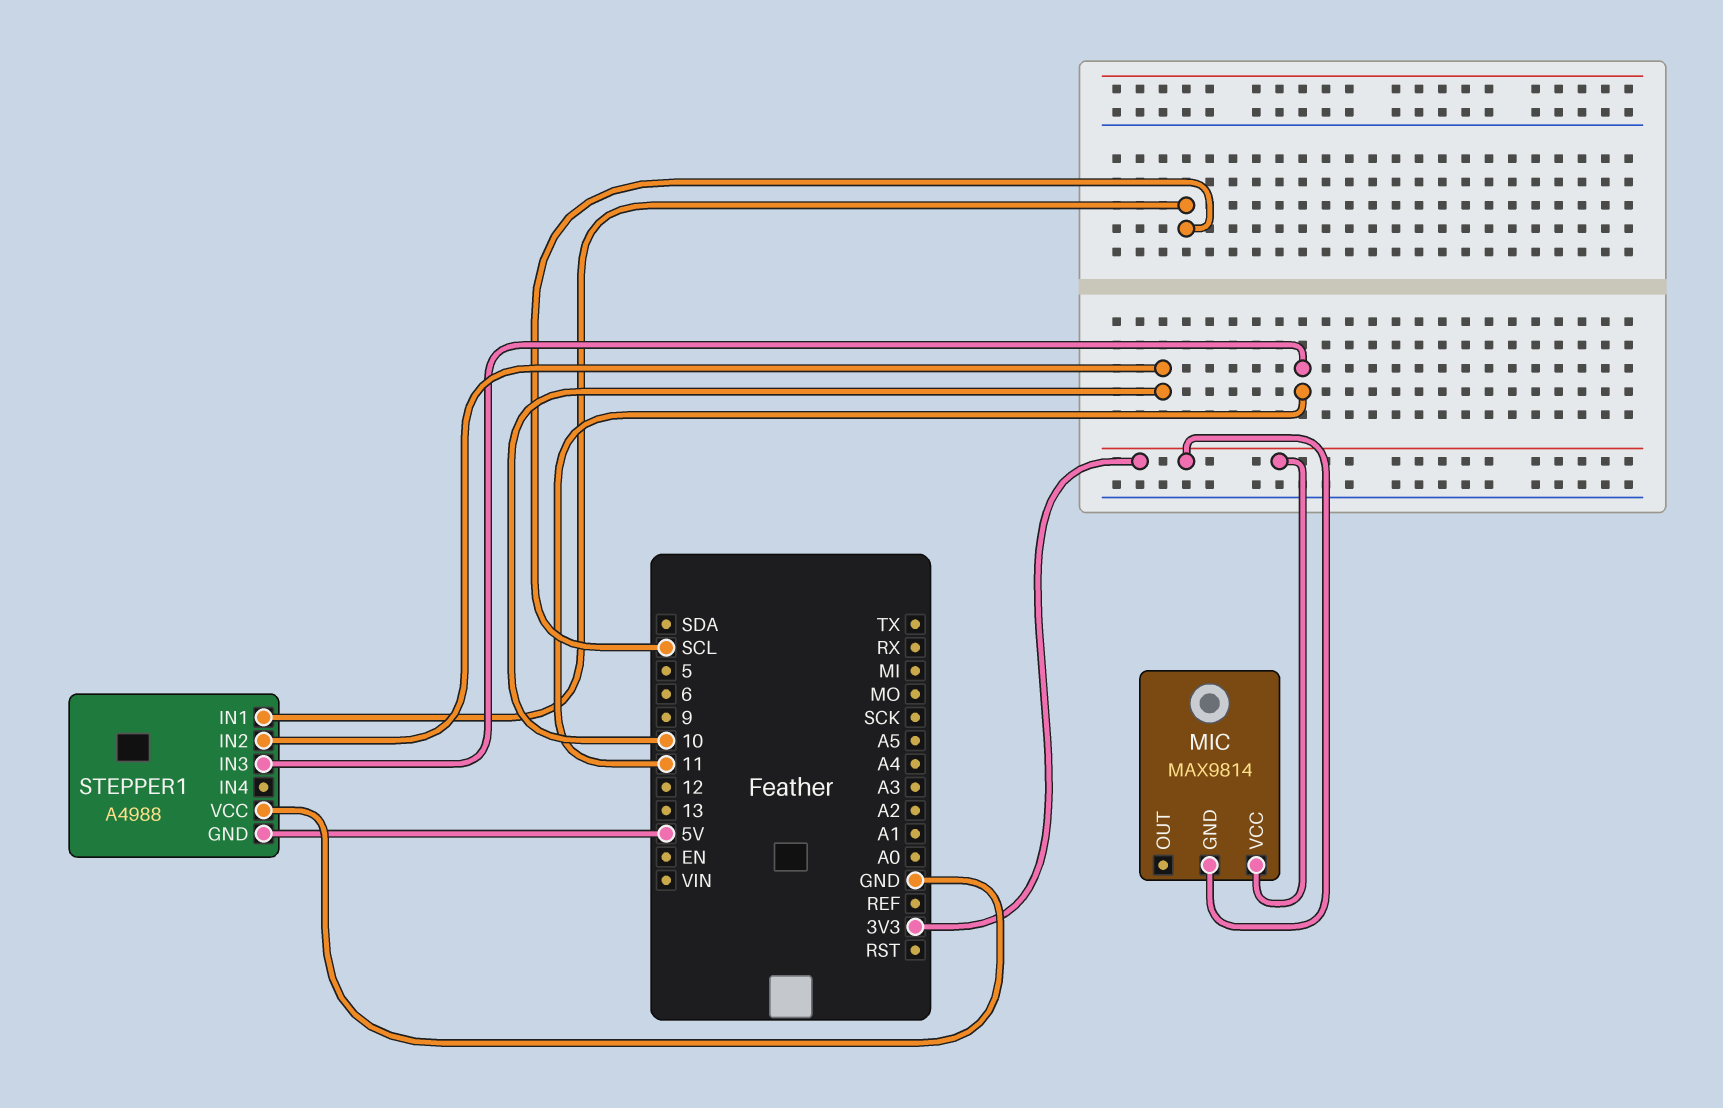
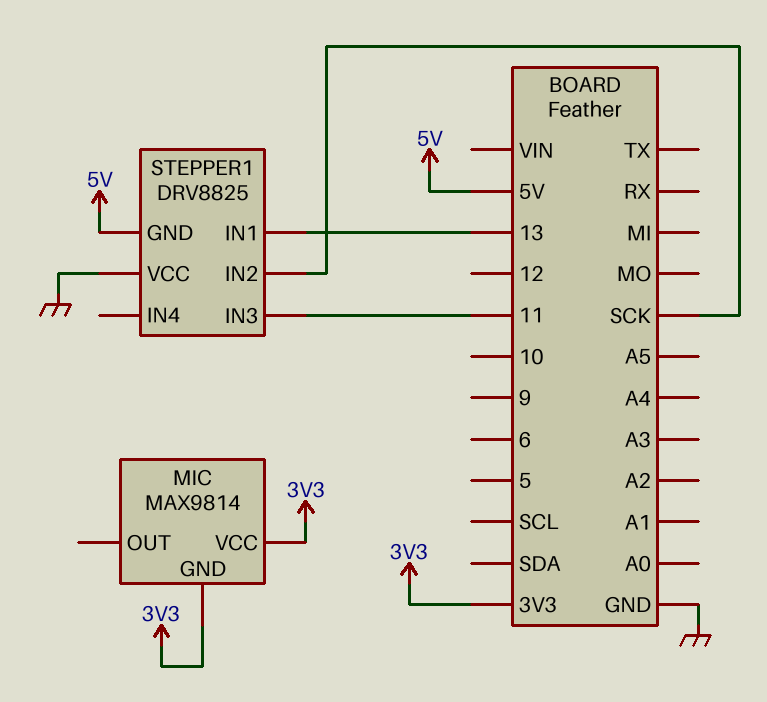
STEPPER1: A4988 -> DRV8825
STEPPER1 pin IN1: SCL -> 13
STEPPER1 pin IN2: 10 -> SCK

